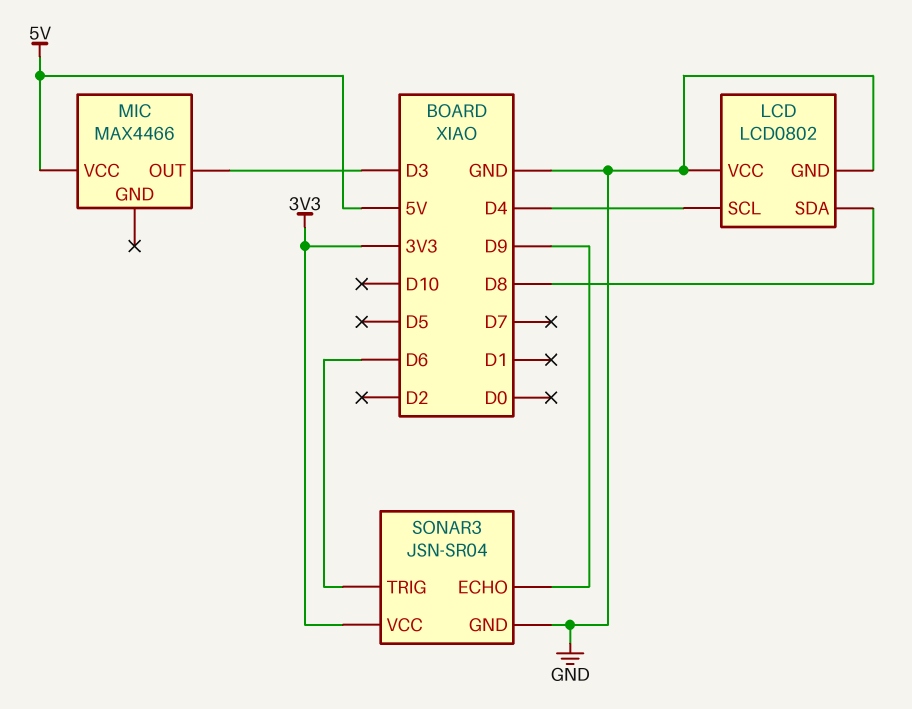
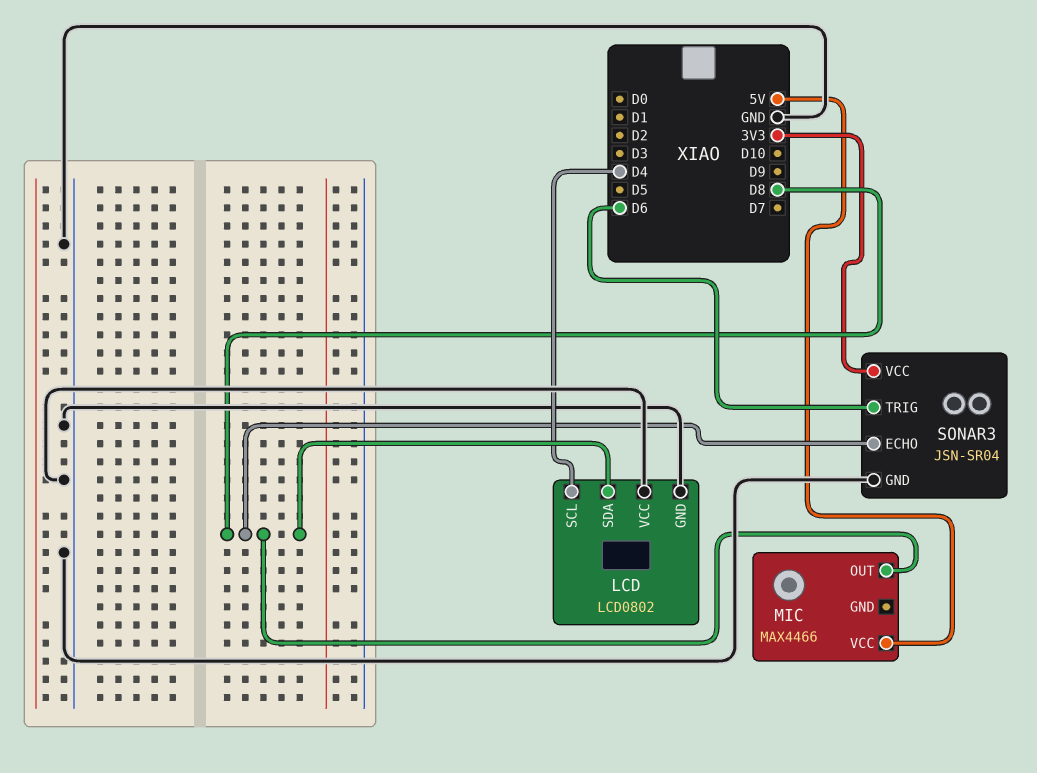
MIC pin OUT: D3 -> D8
SONAR3 pin ECHO: D9 -> D8

